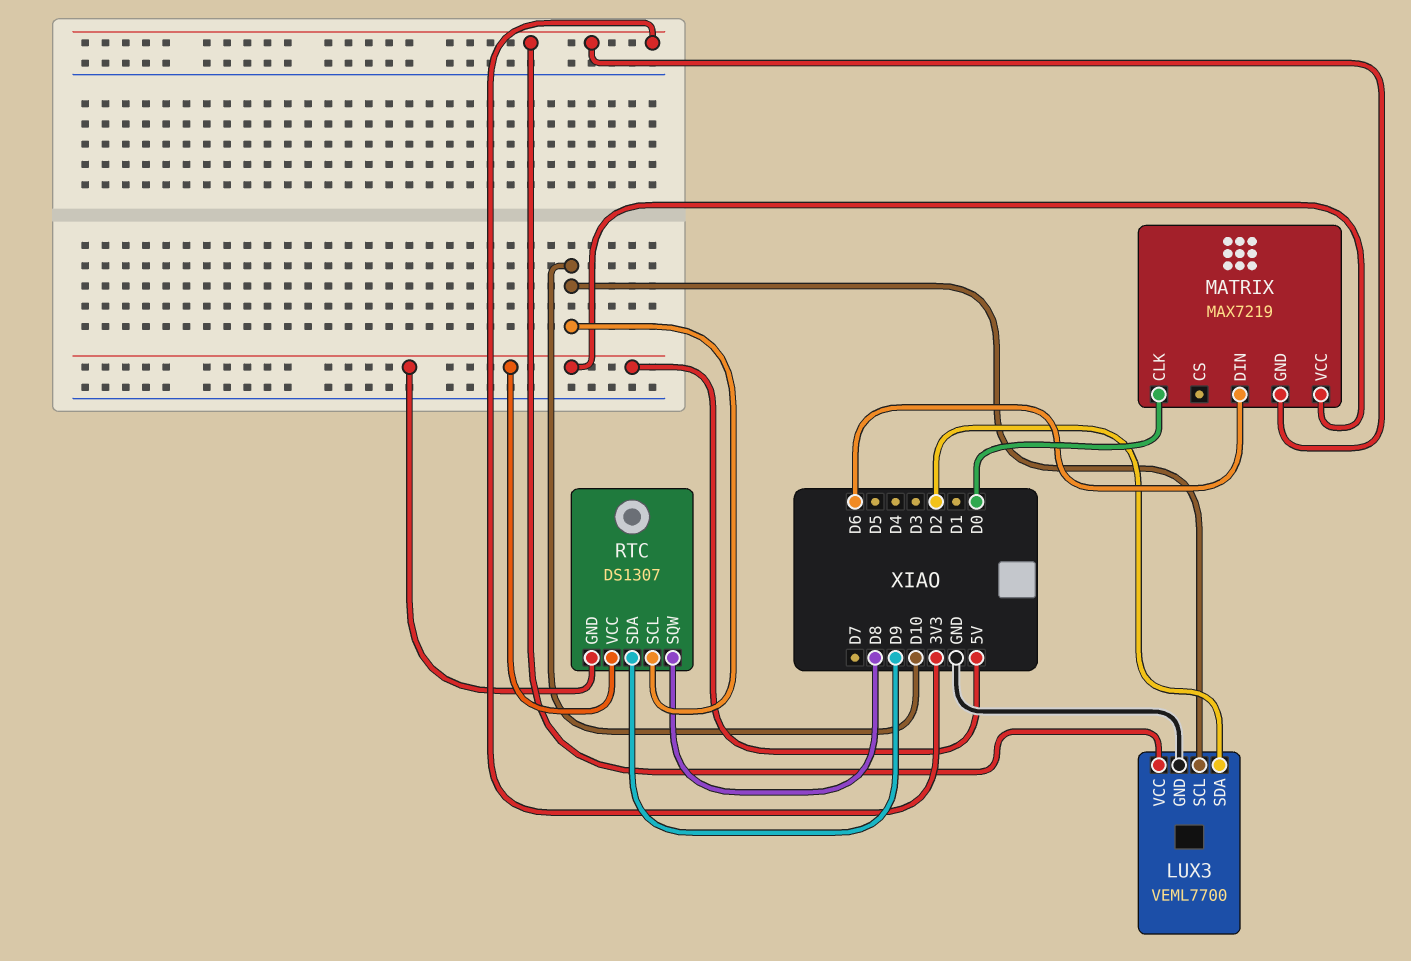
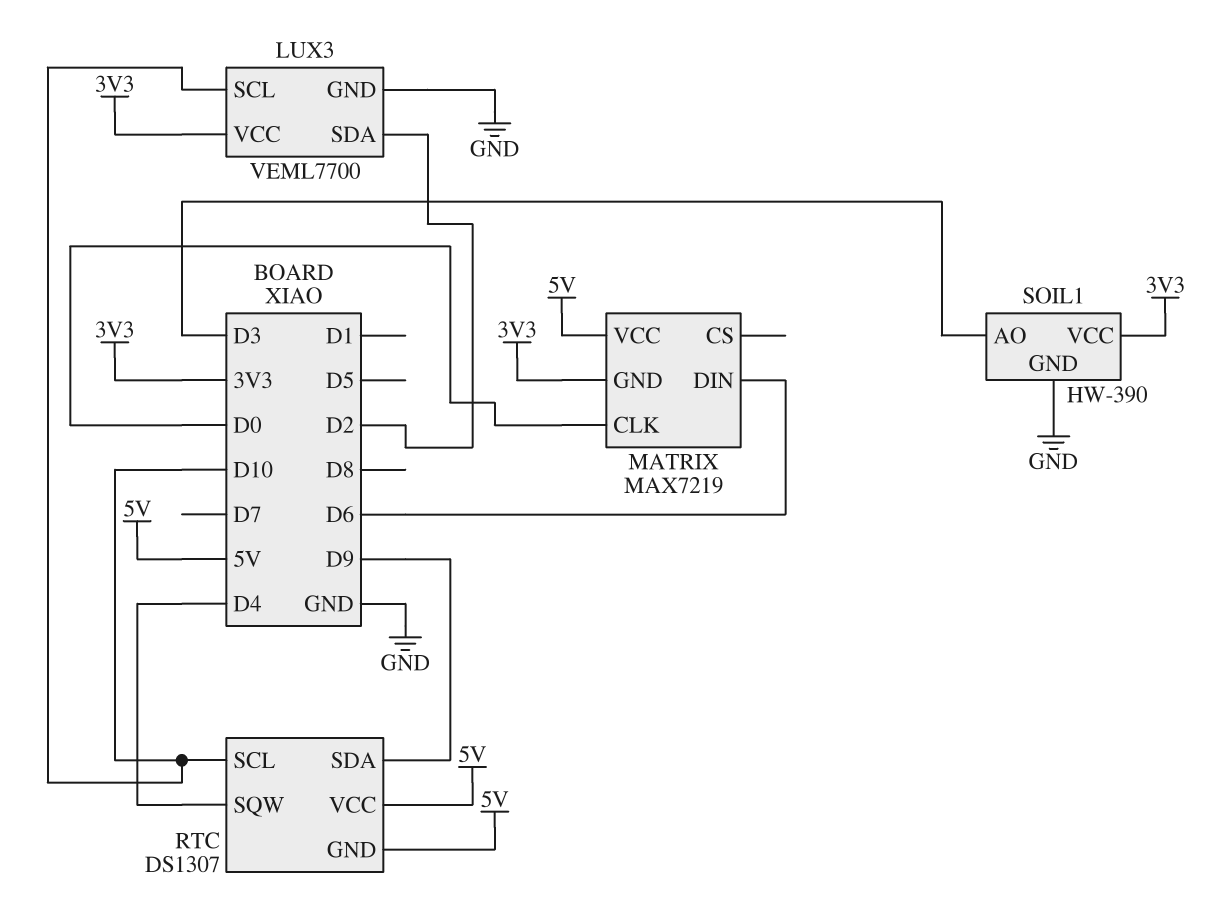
RTC pin SQW: D8 -> D4
SOIL1: none -> HW-390
SOIL1 pin AO: none -> D3
SOIL1 pin GND: none -> GND
SOIL1 pin VCC: none -> 3V3

